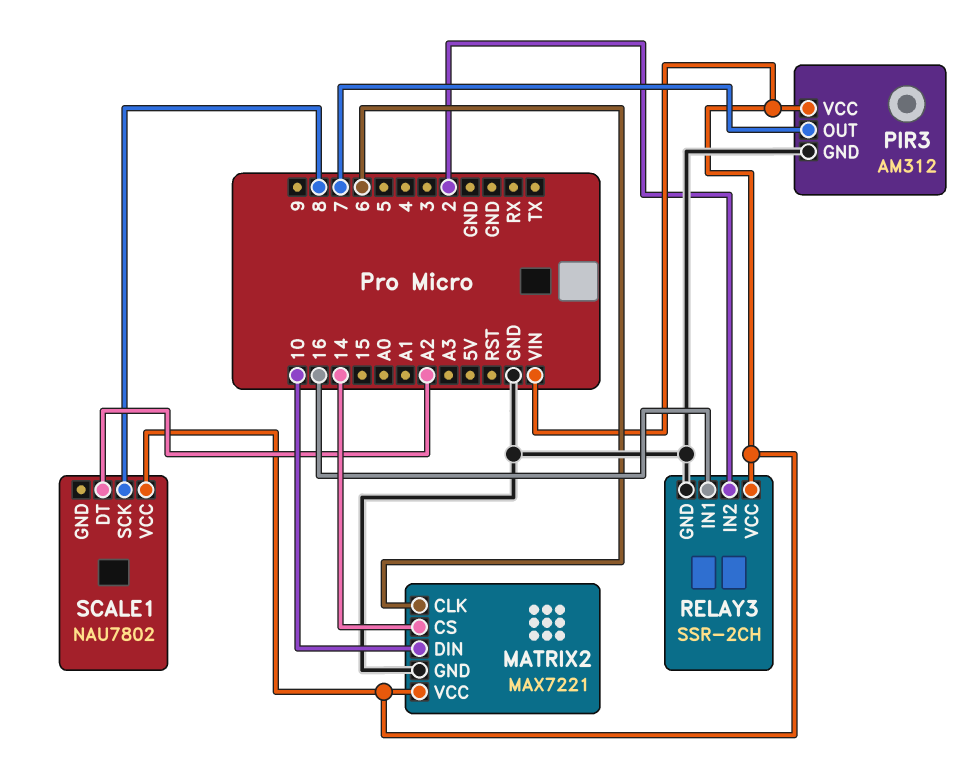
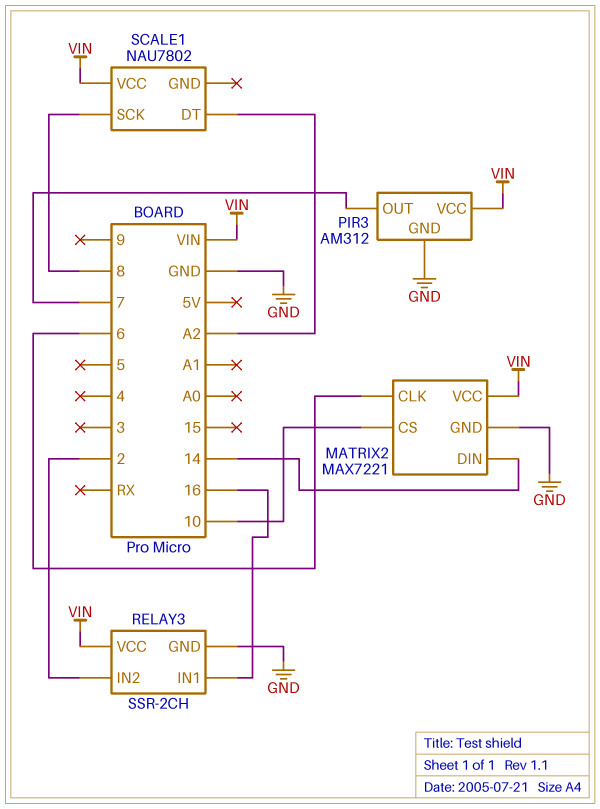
MATRIX2 pin CS: 14 -> 10
MATRIX2 pin DIN: 10 -> 14

